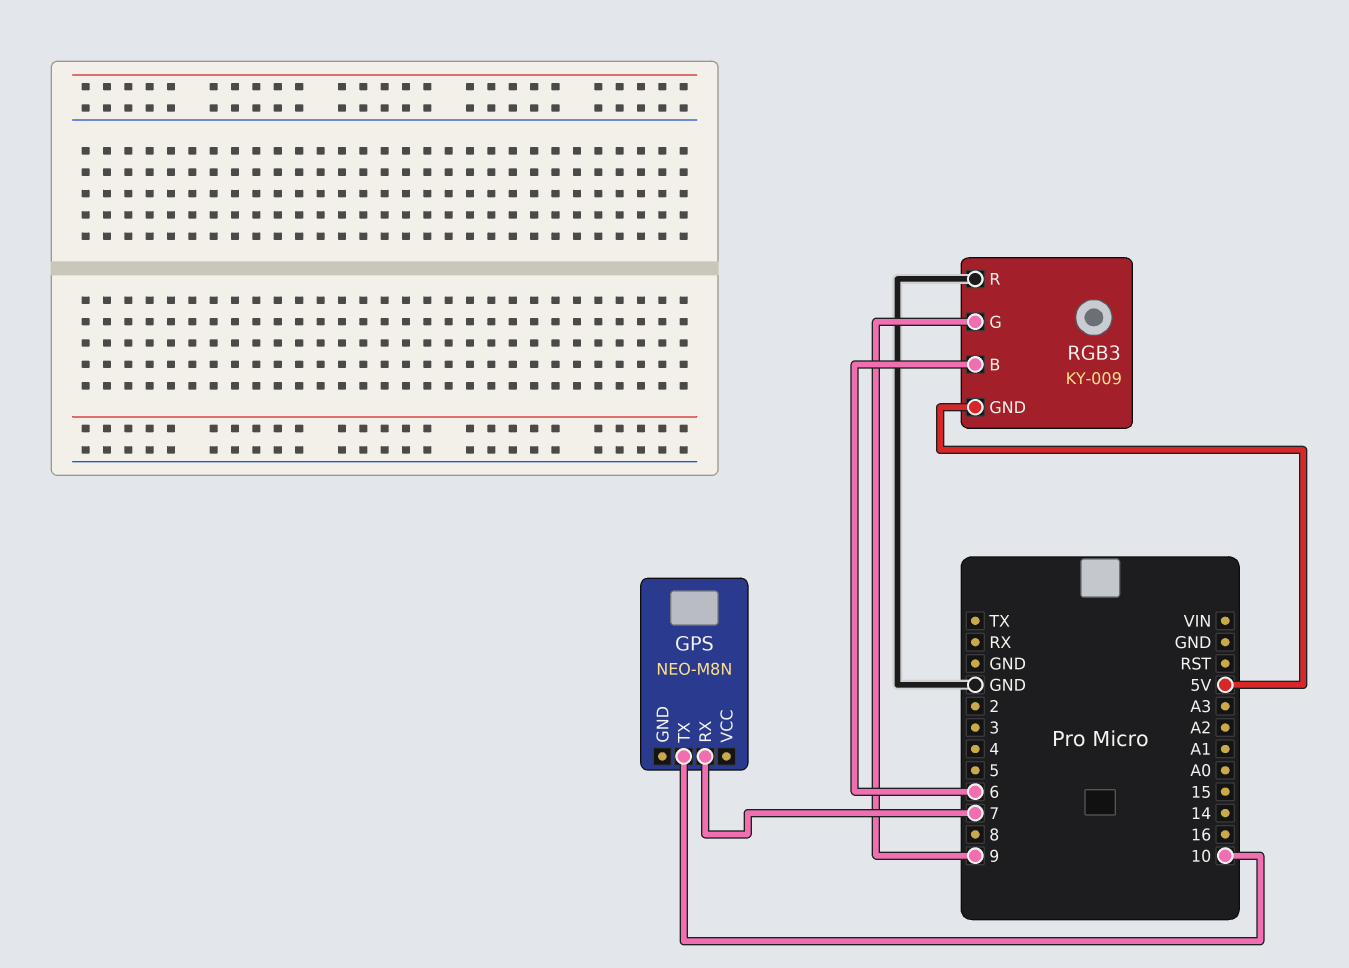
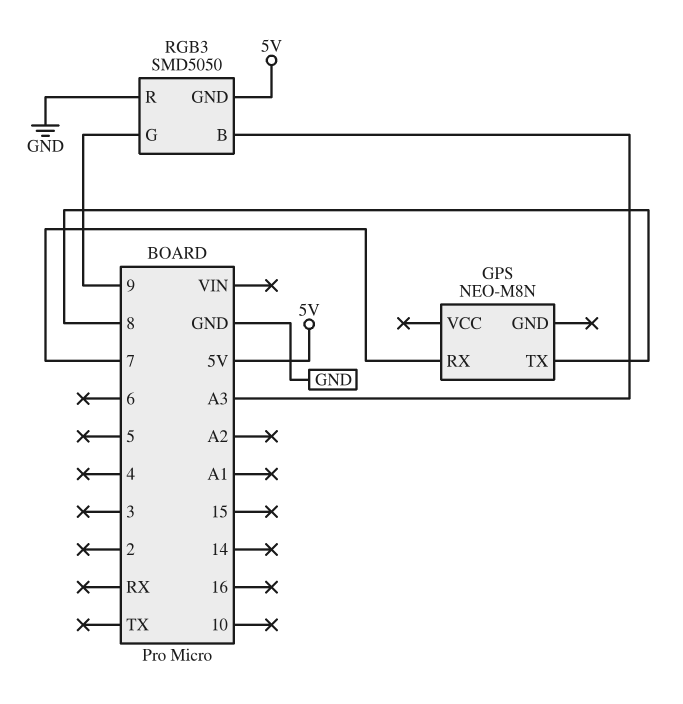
GPS pin TX: 10 -> 8
RGB3: KY-009 -> SMD5050
RGB3 pin B: 6 -> A3

